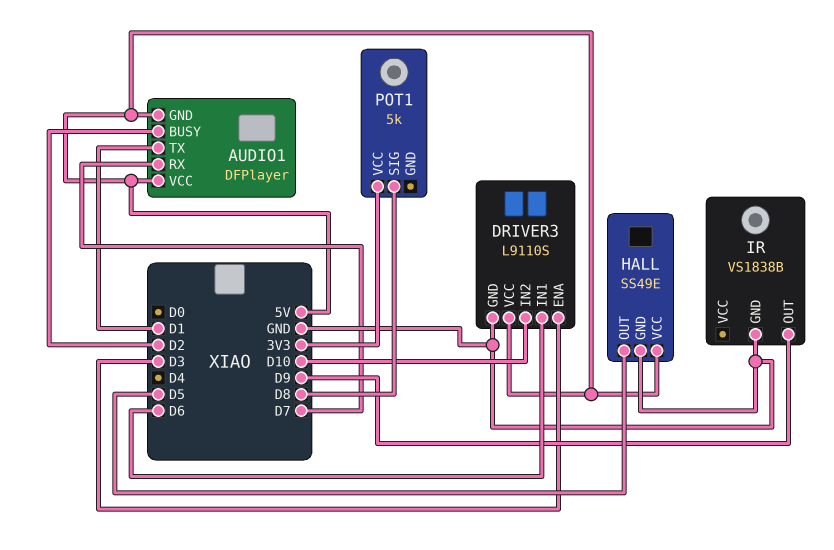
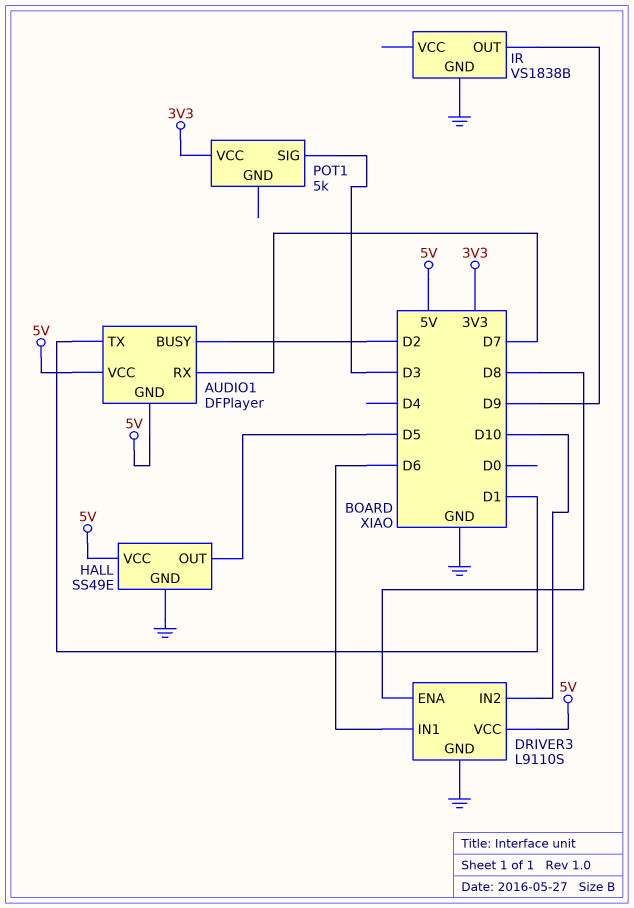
DRIVER3 pin ENA: D3 -> D8
POT1 pin SIG: D8 -> D3

